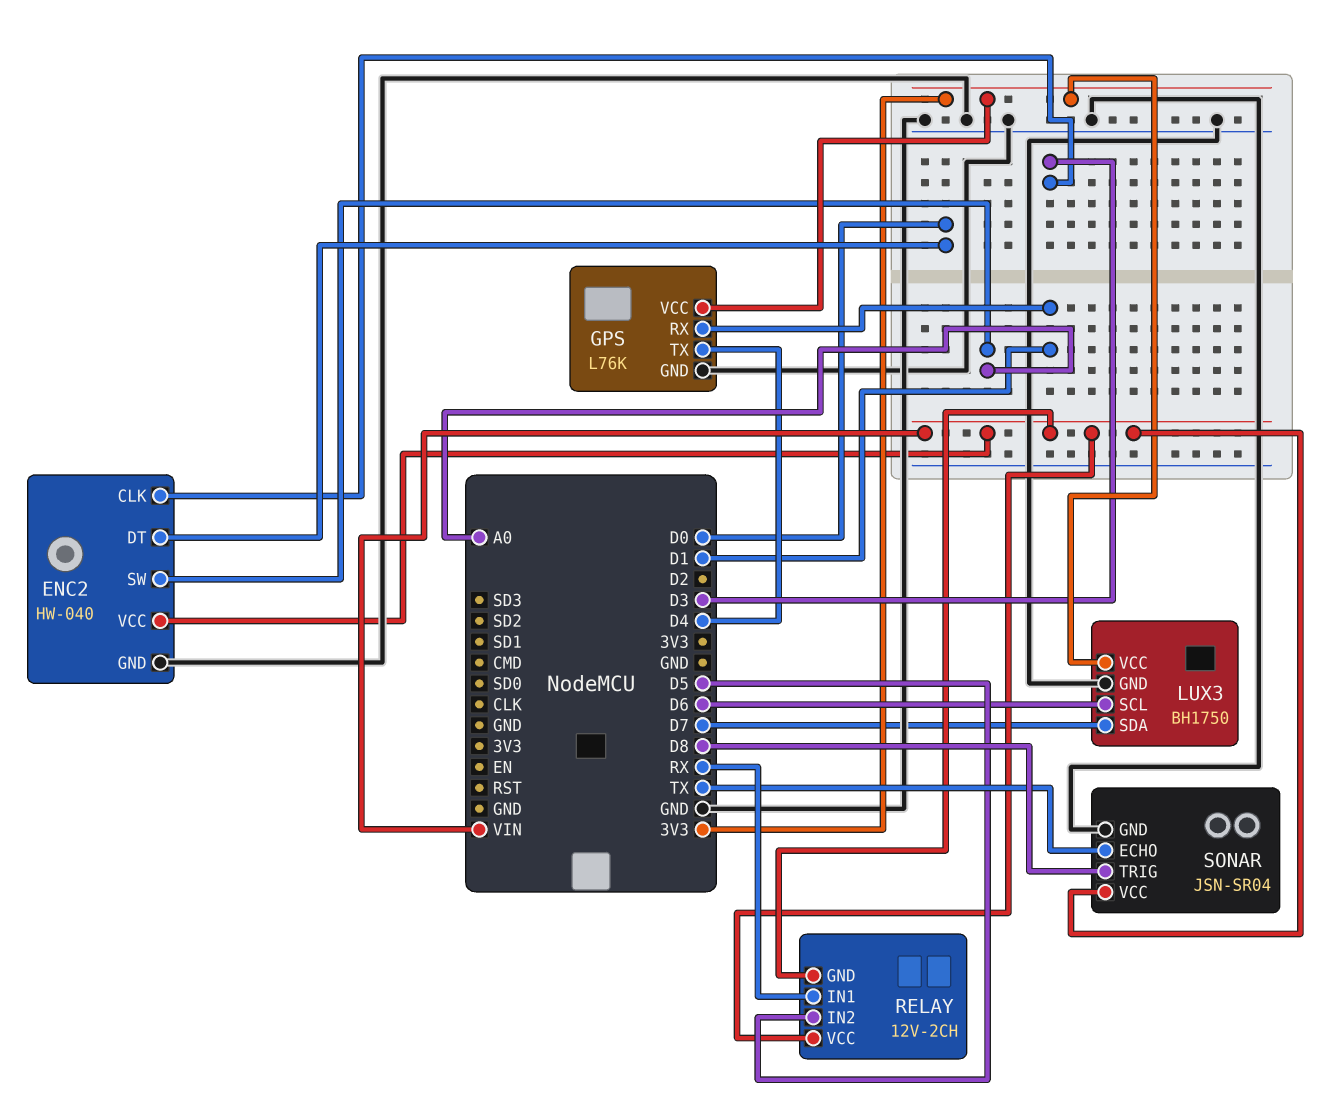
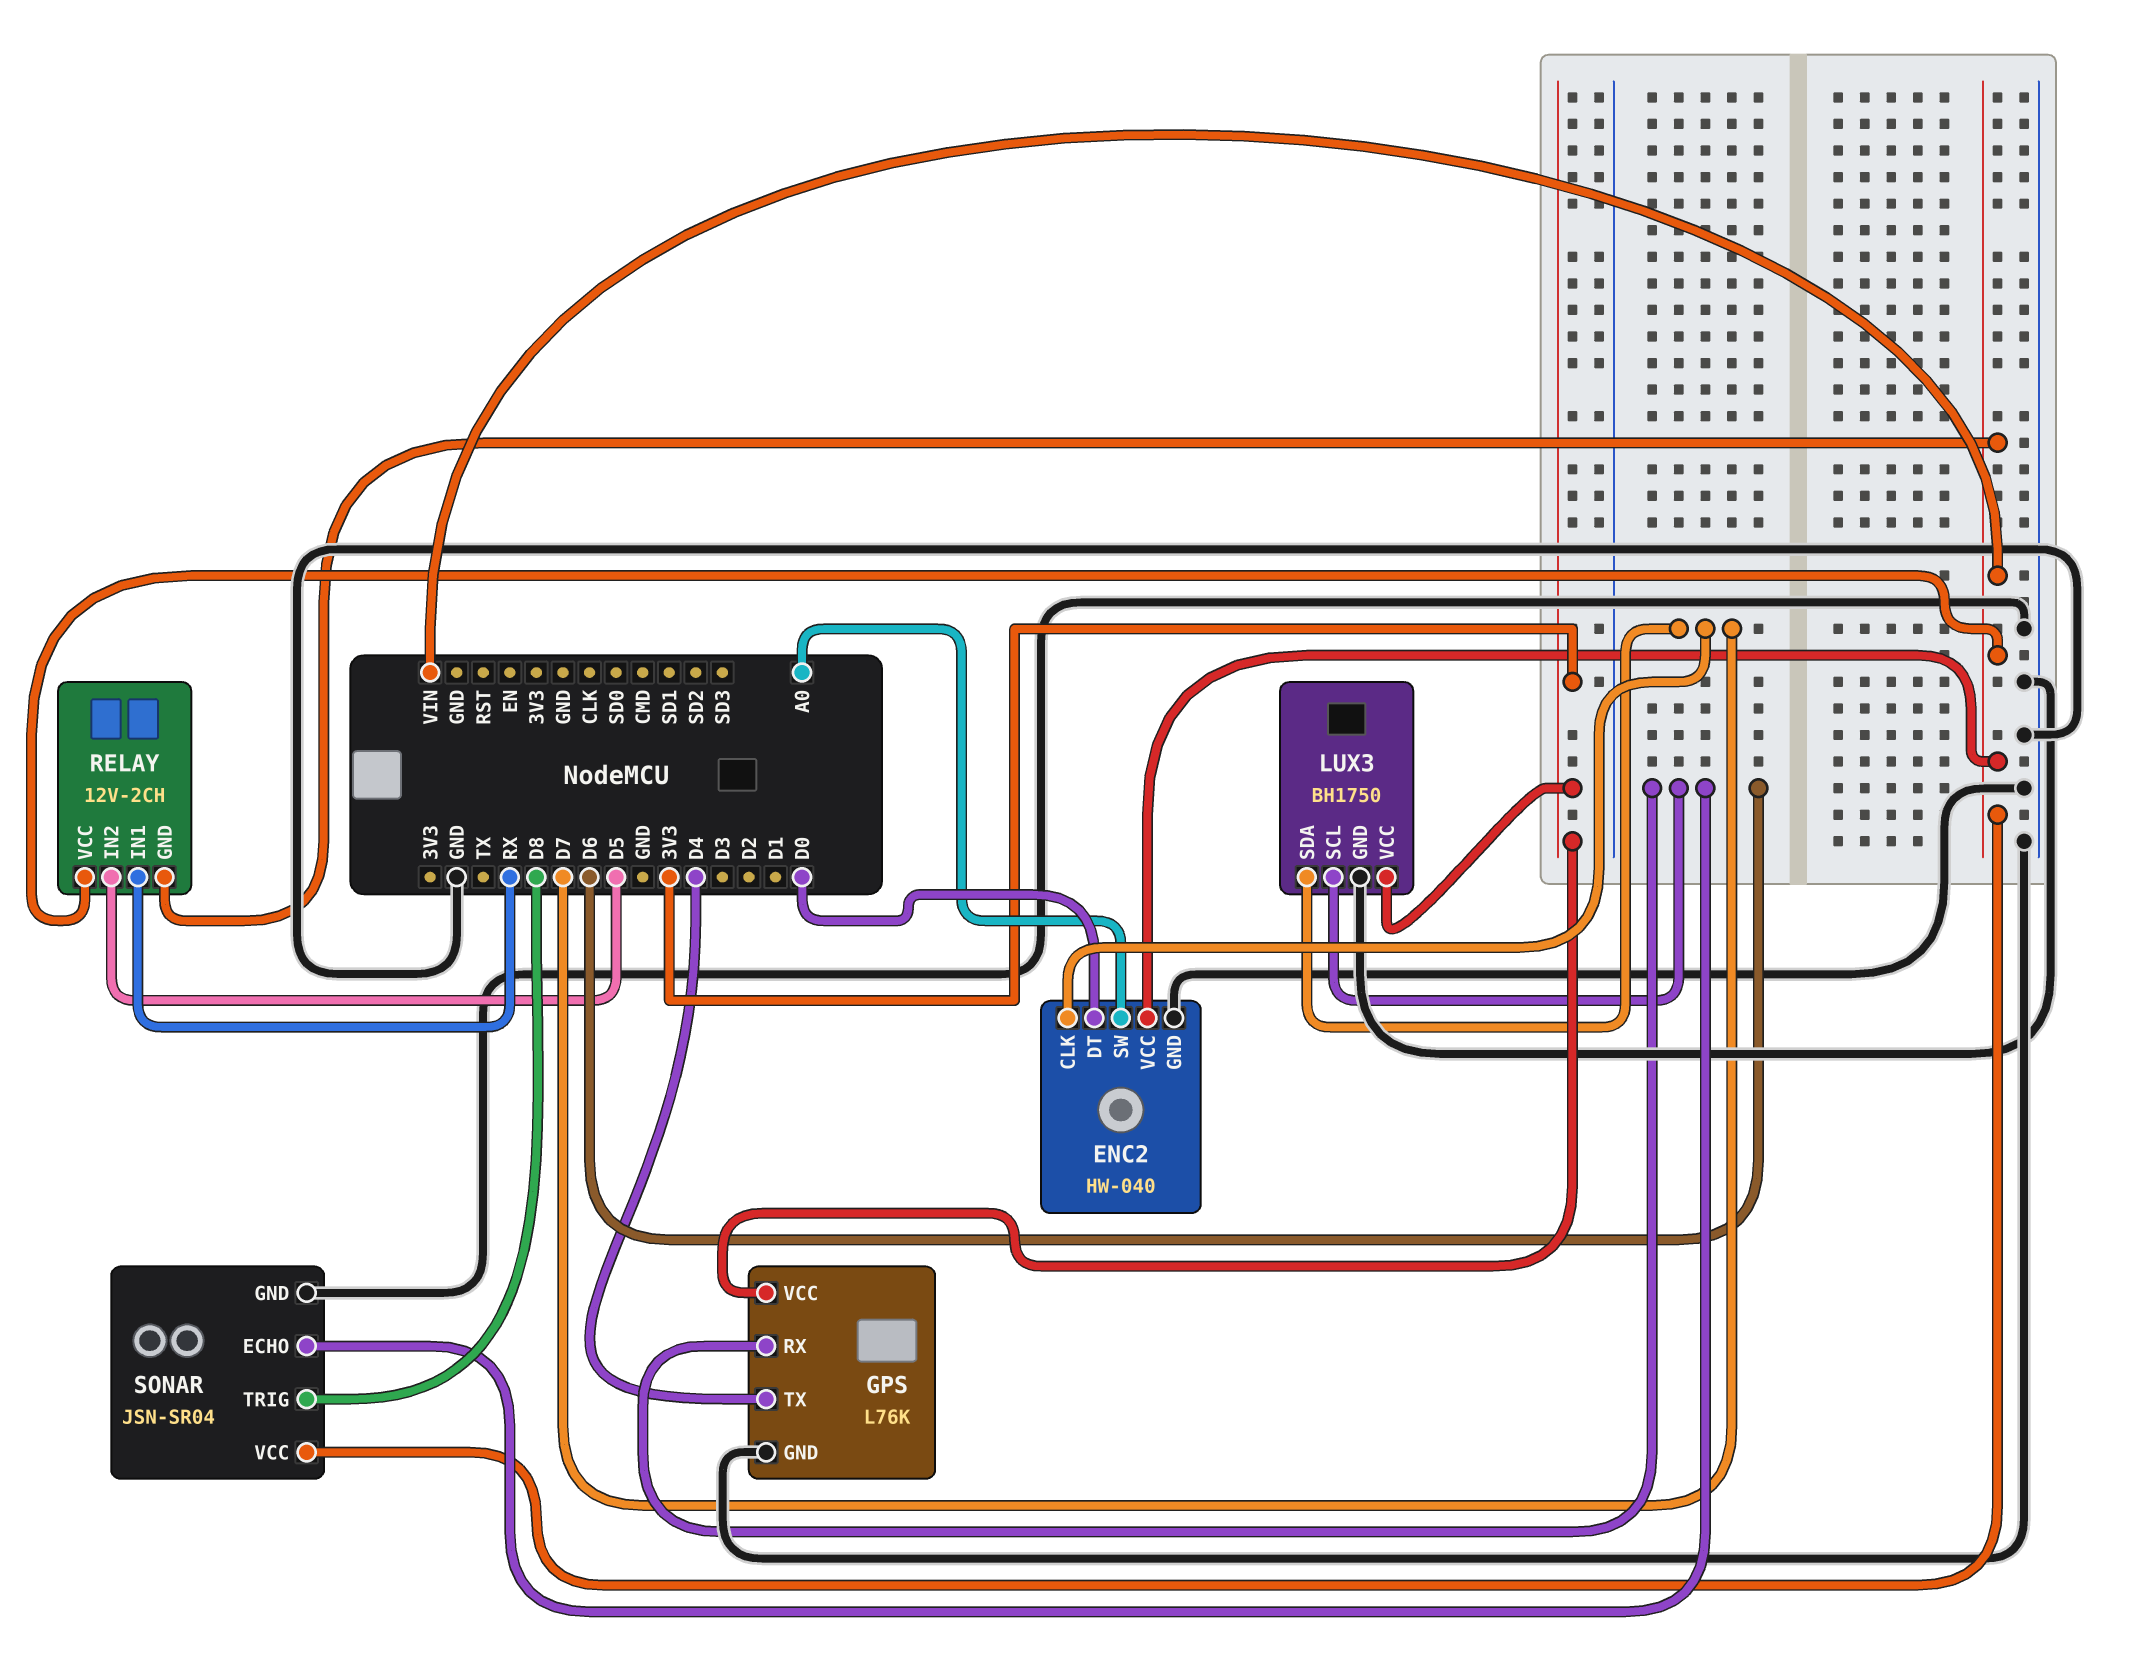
ENC2 pin CLK: D3 -> D7
GPS pin RX: D1 -> D6
SONAR pin ECHO: TX -> D6

